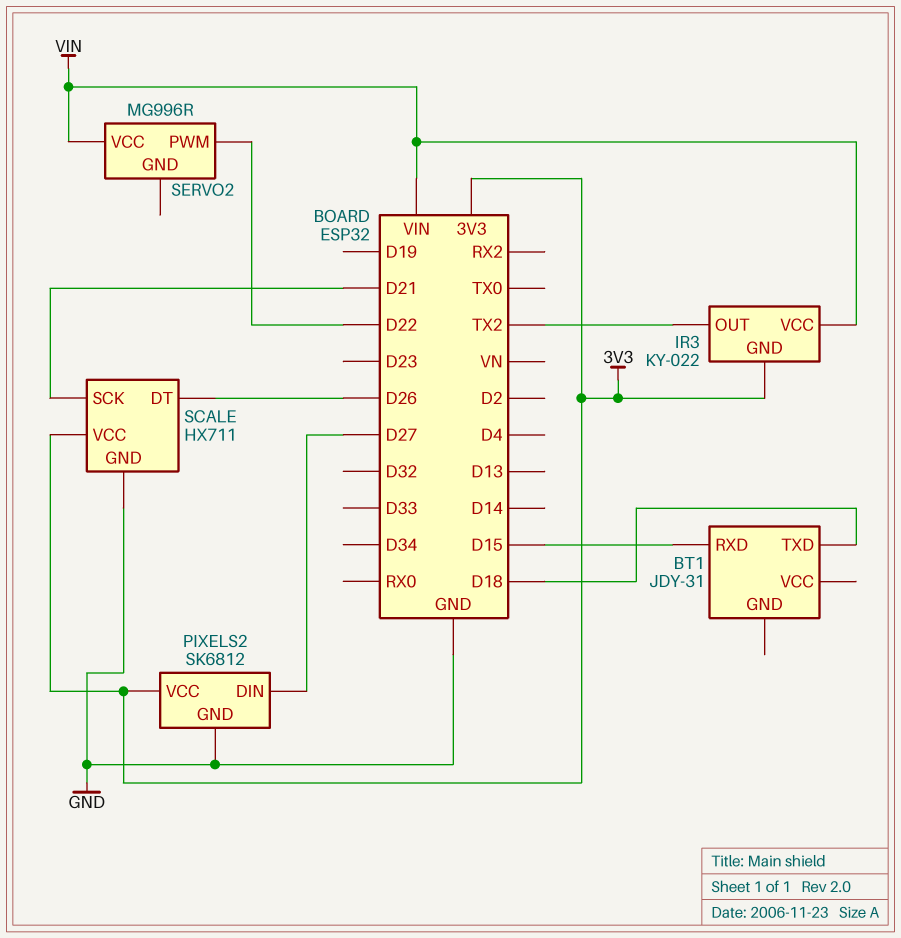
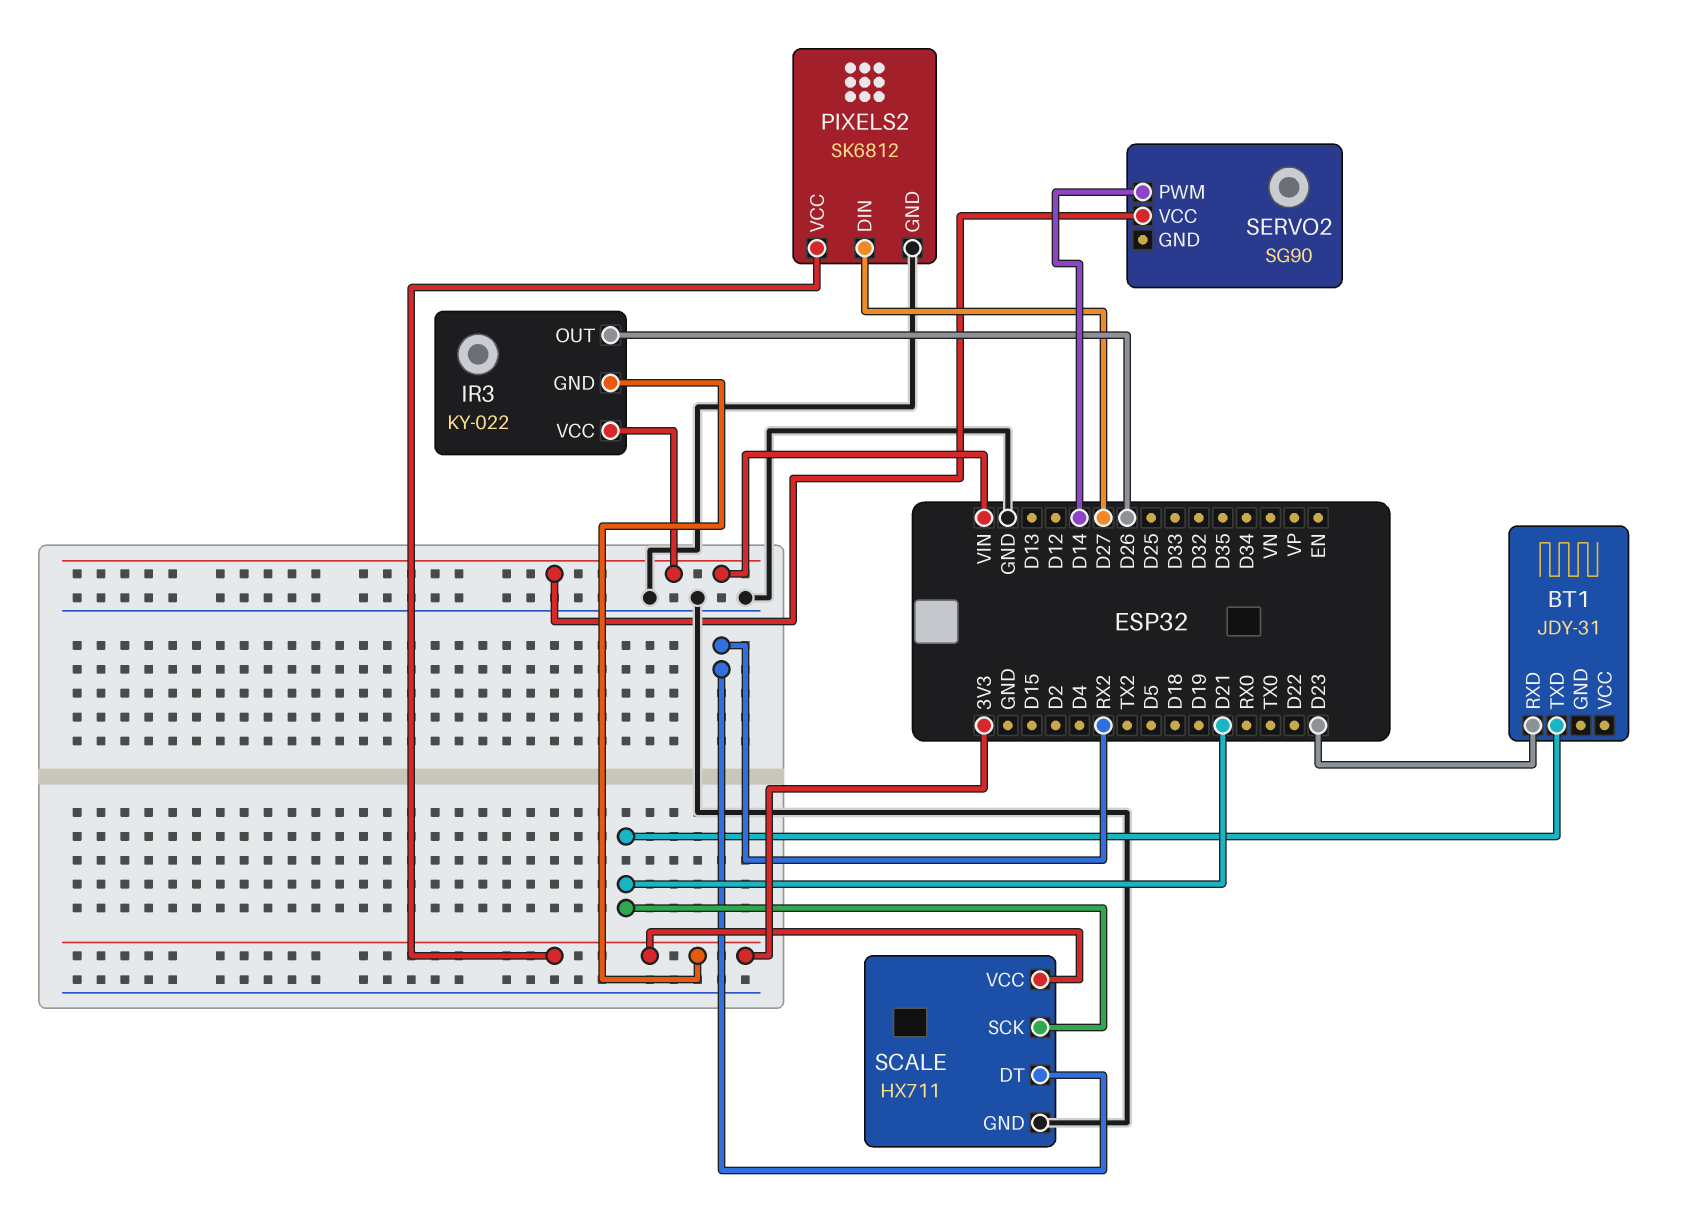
BT1 pin RXD: D15 -> D23
BT1 pin TXD: D18 -> D21
IR3 pin OUT: TX2 -> D26
SCALE pin DT: D26 -> RX2
SERVO2: MG996R -> SG90
SERVO2 pin PWM: D22 -> D14

